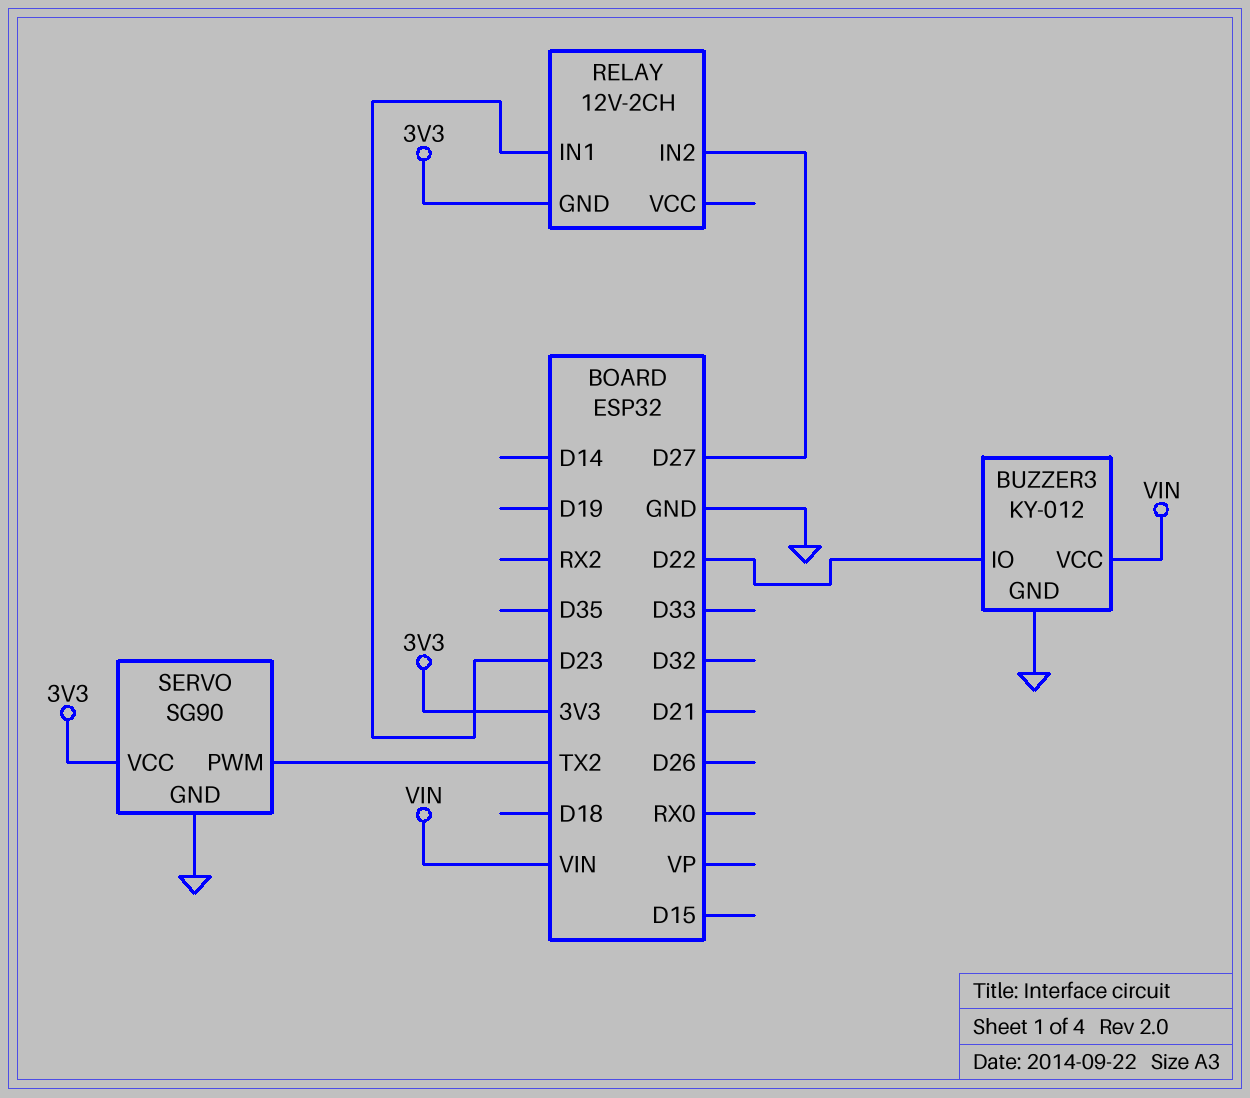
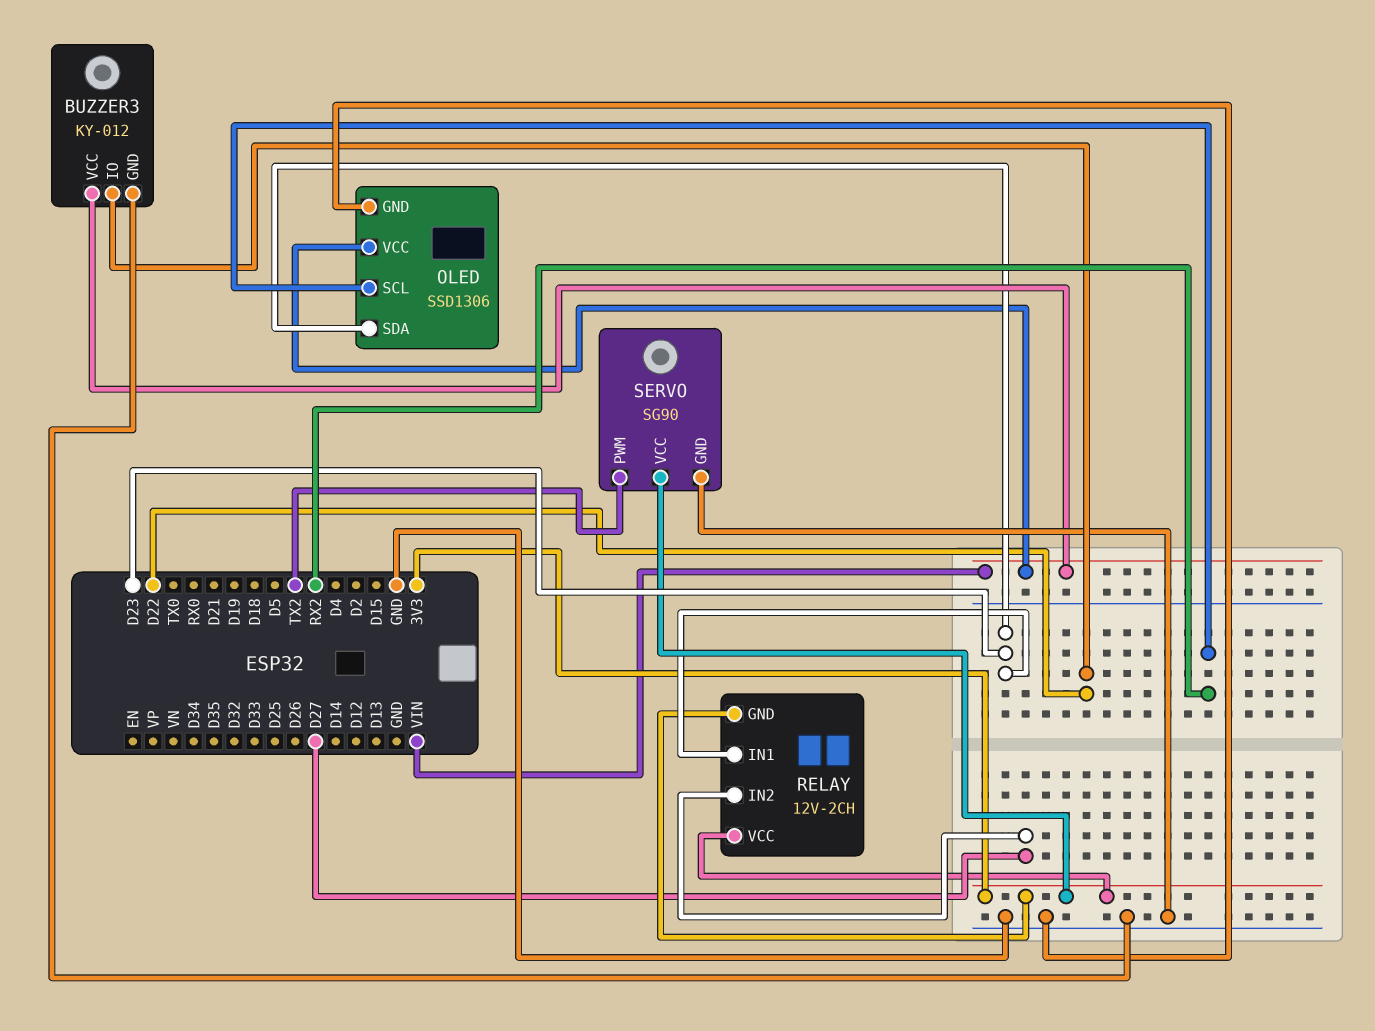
OLED: none -> SSD1306
OLED pin GND: none -> GND
OLED pin SCL: none -> RX2
OLED pin SDA: none -> D23
OLED pin VCC: none -> VIN
RELAY pin VCC: none -> 3V3

